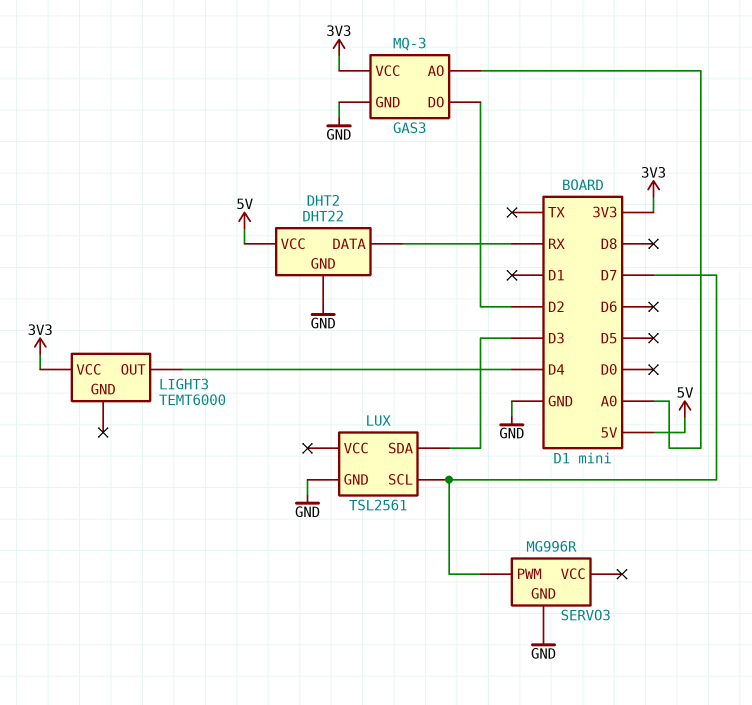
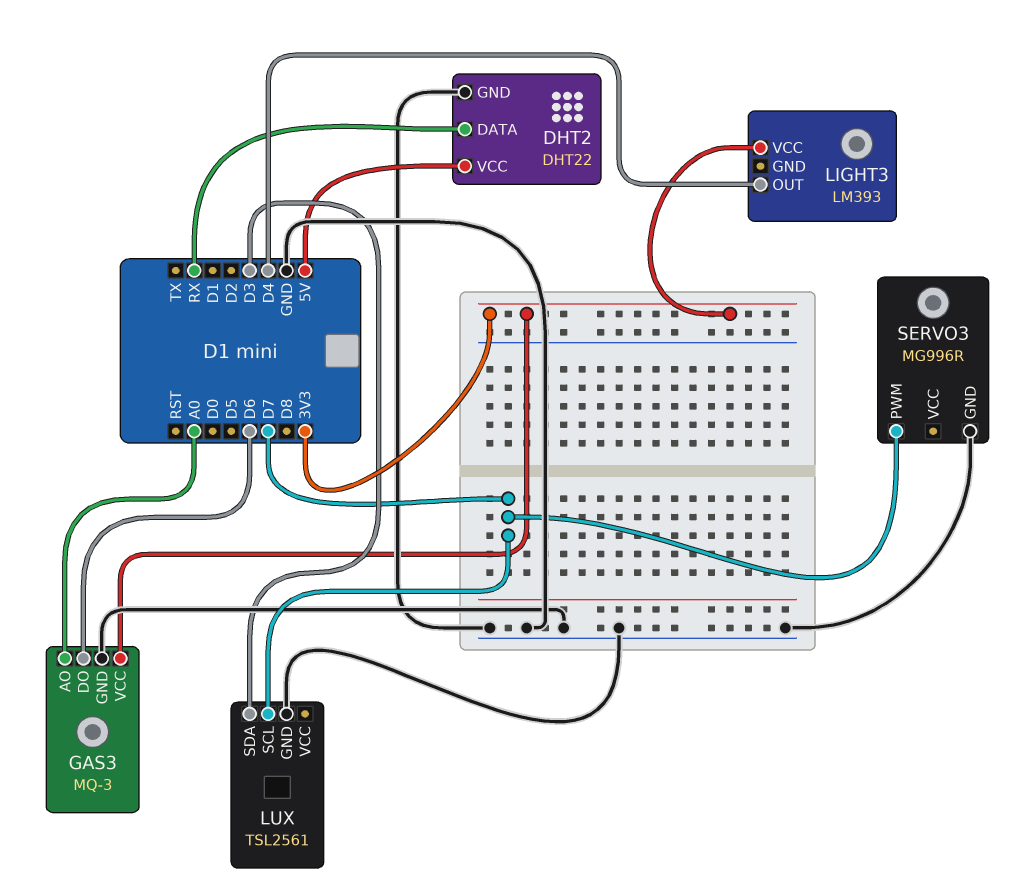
GAS3 pin DO: D2 -> D6
LIGHT3: TEMT6000 -> LM393

